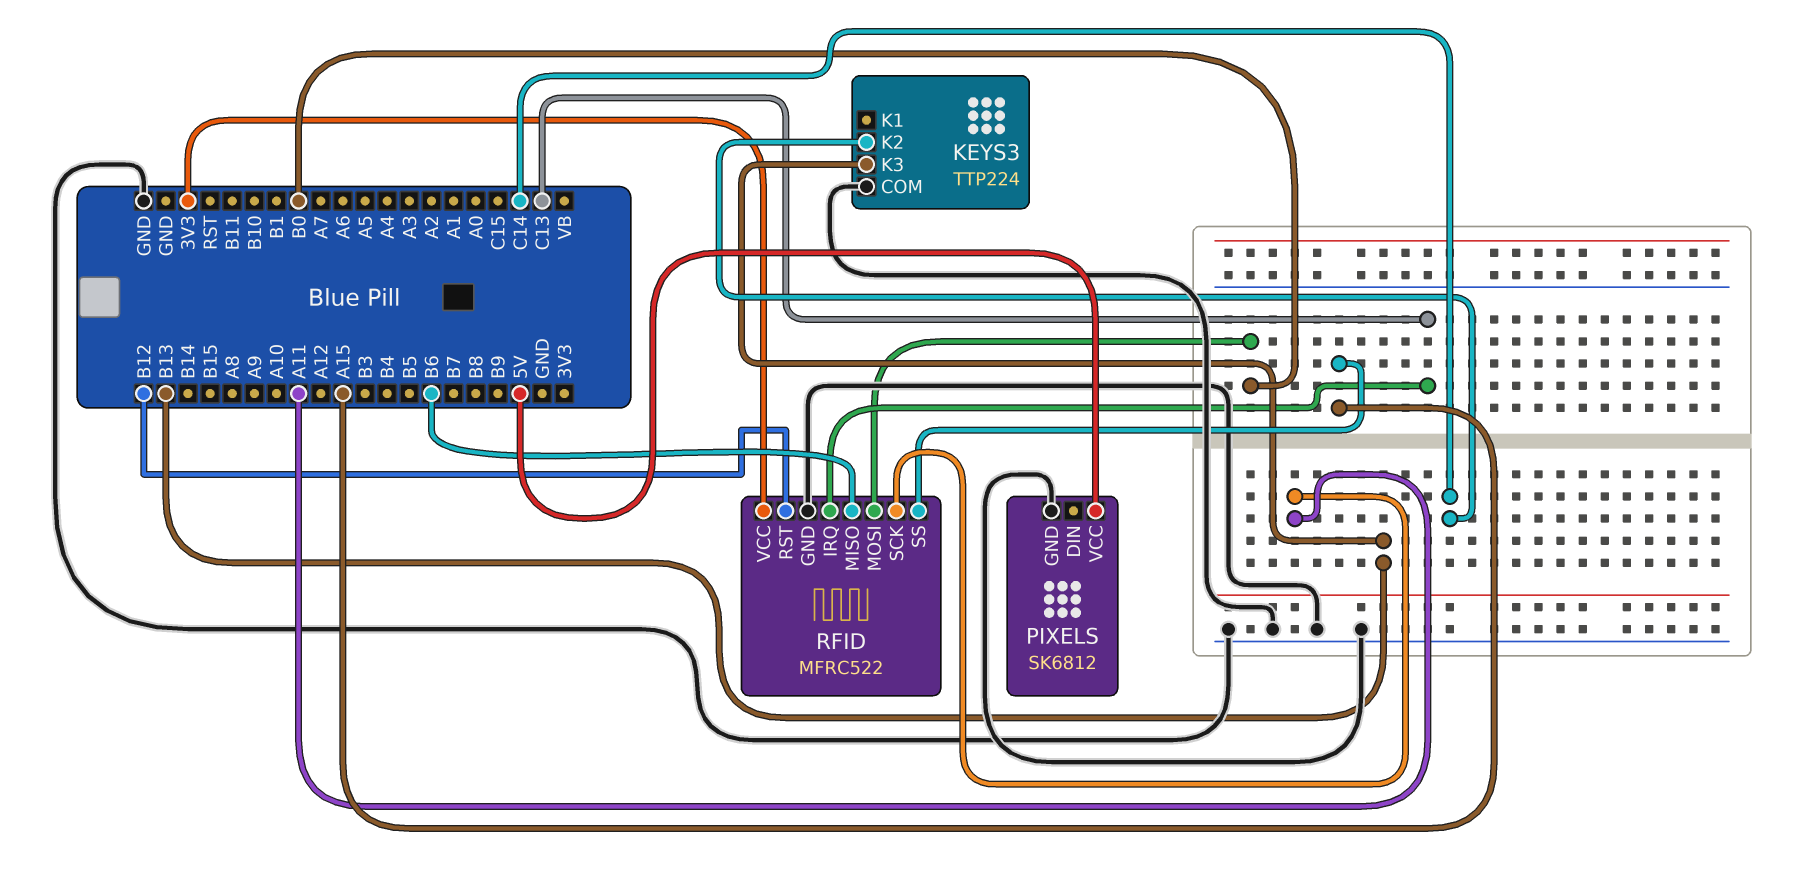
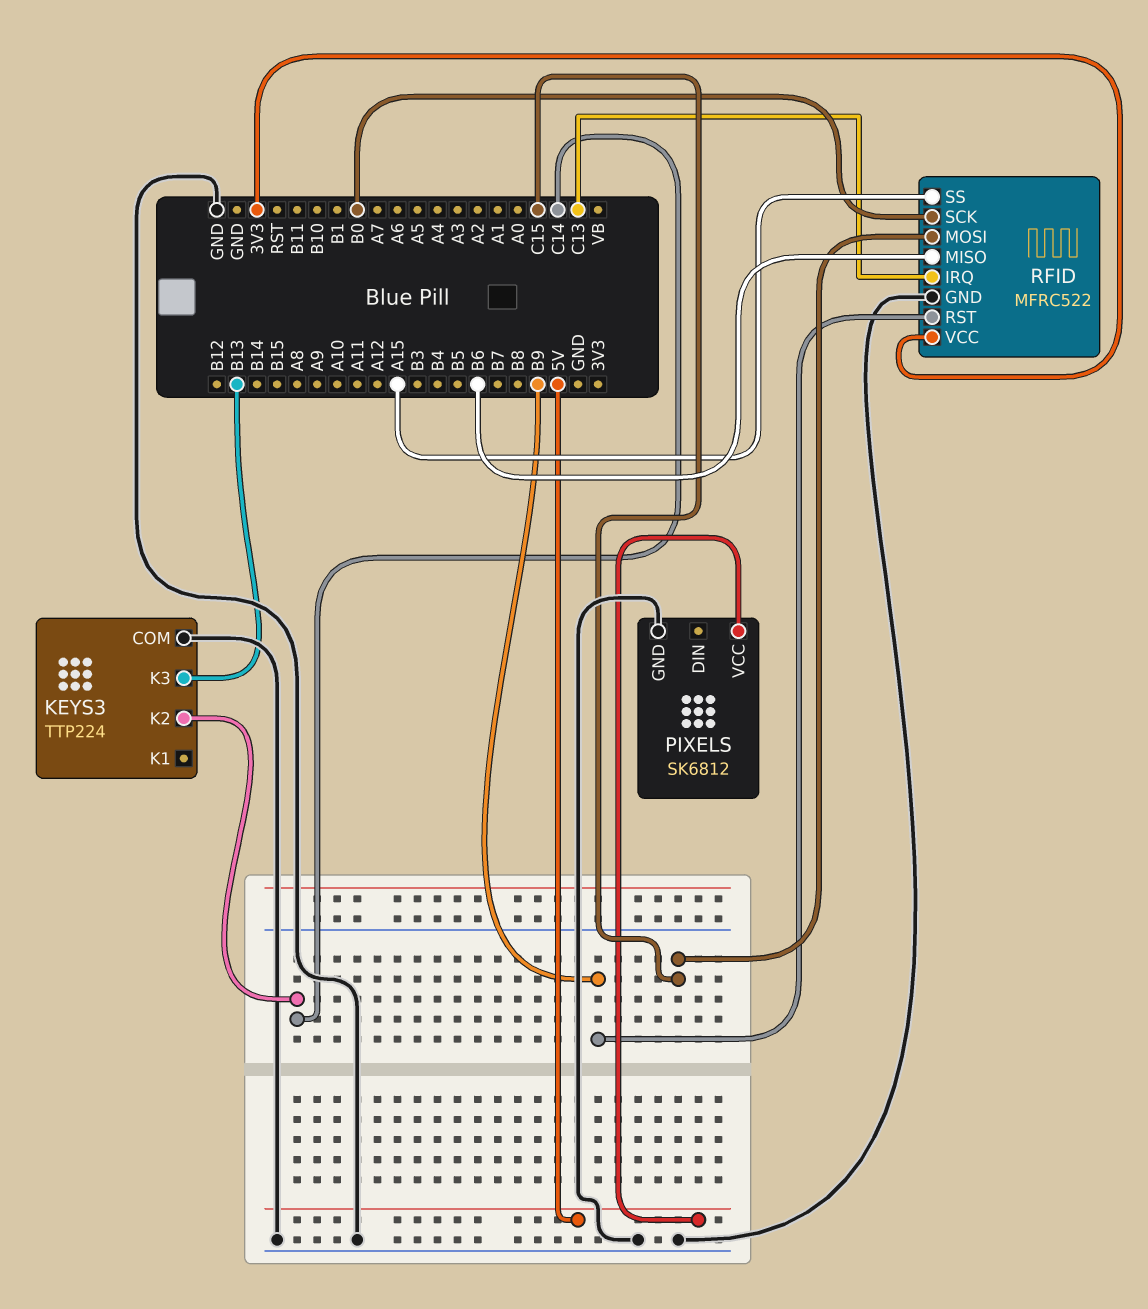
RFID pin MOSI: B0 -> C15
RFID pin RST: B12 -> B9
RFID pin SCK: A11 -> B0

